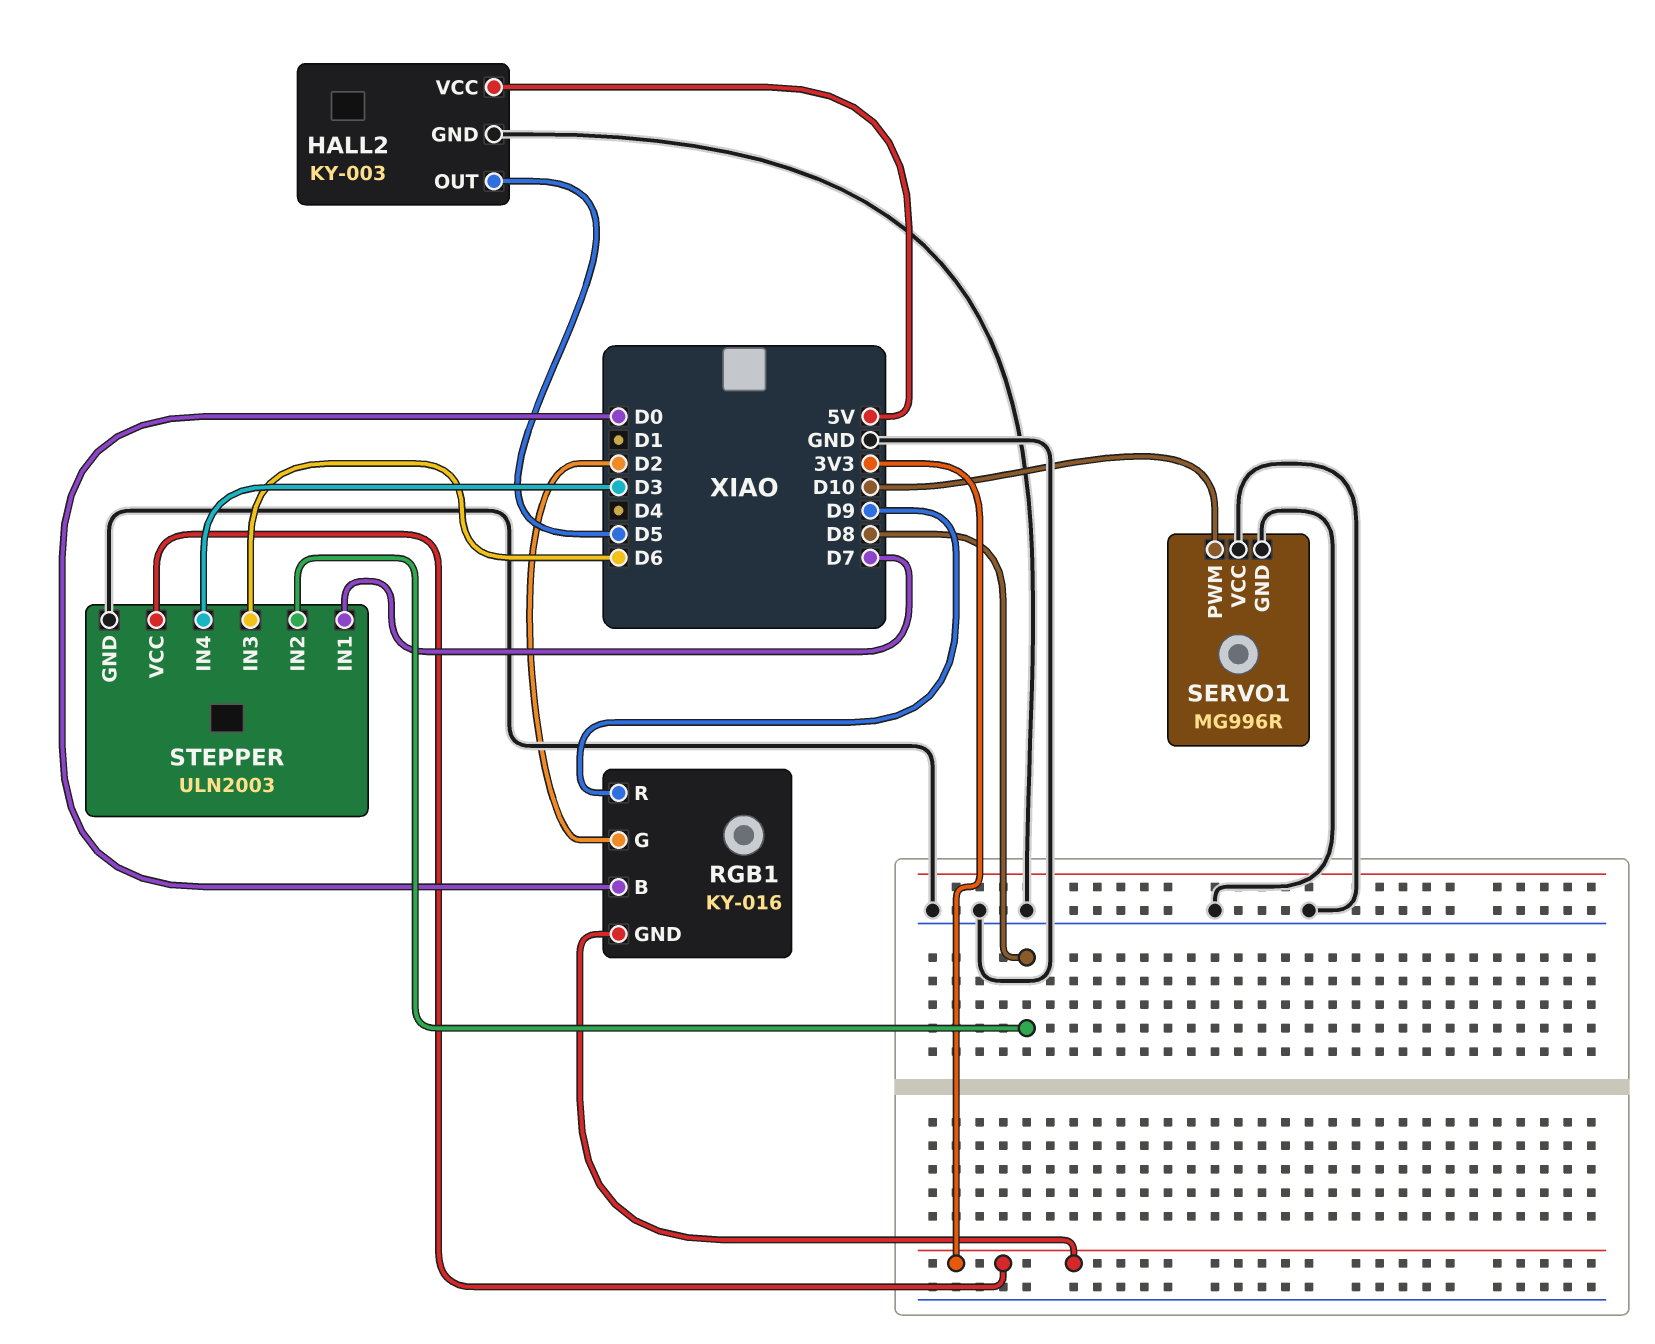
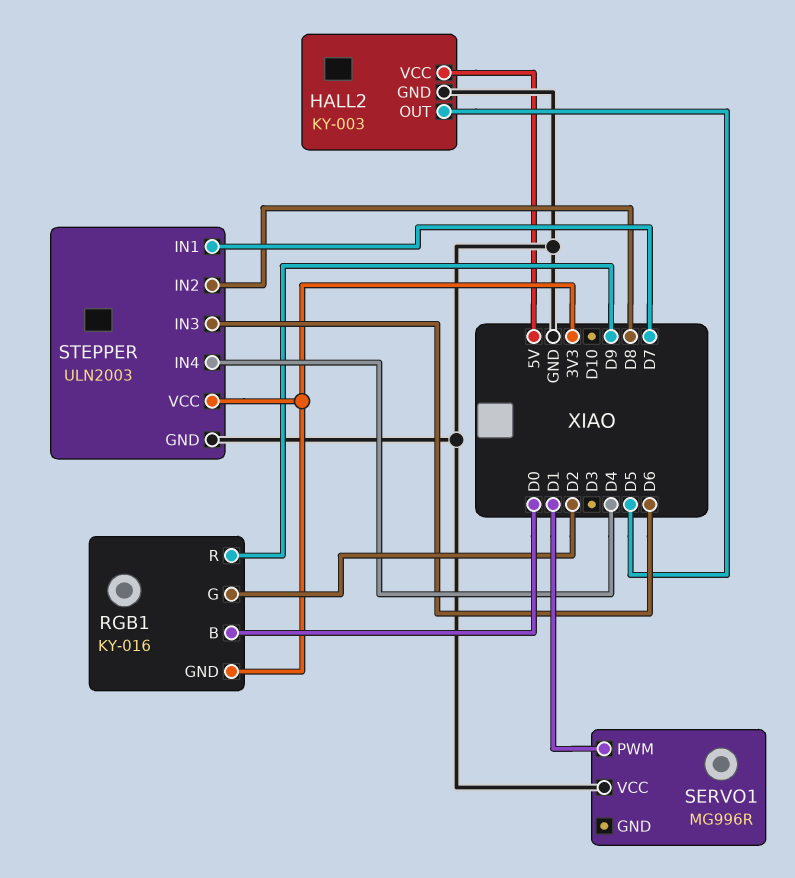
SERVO1 pin GND: GND -> none
SERVO1 pin PWM: D10 -> D1
STEPPER pin IN4: D3 -> D4

